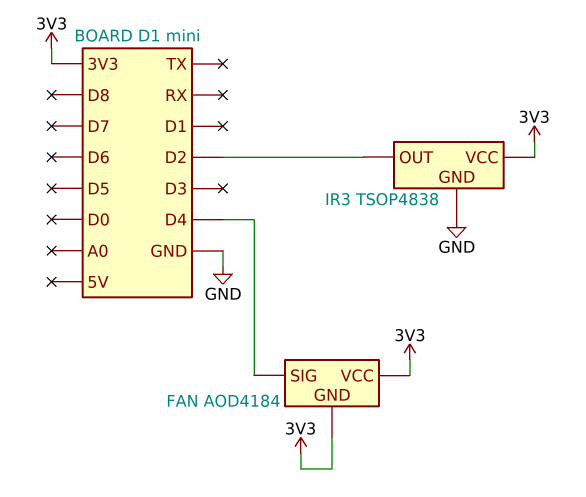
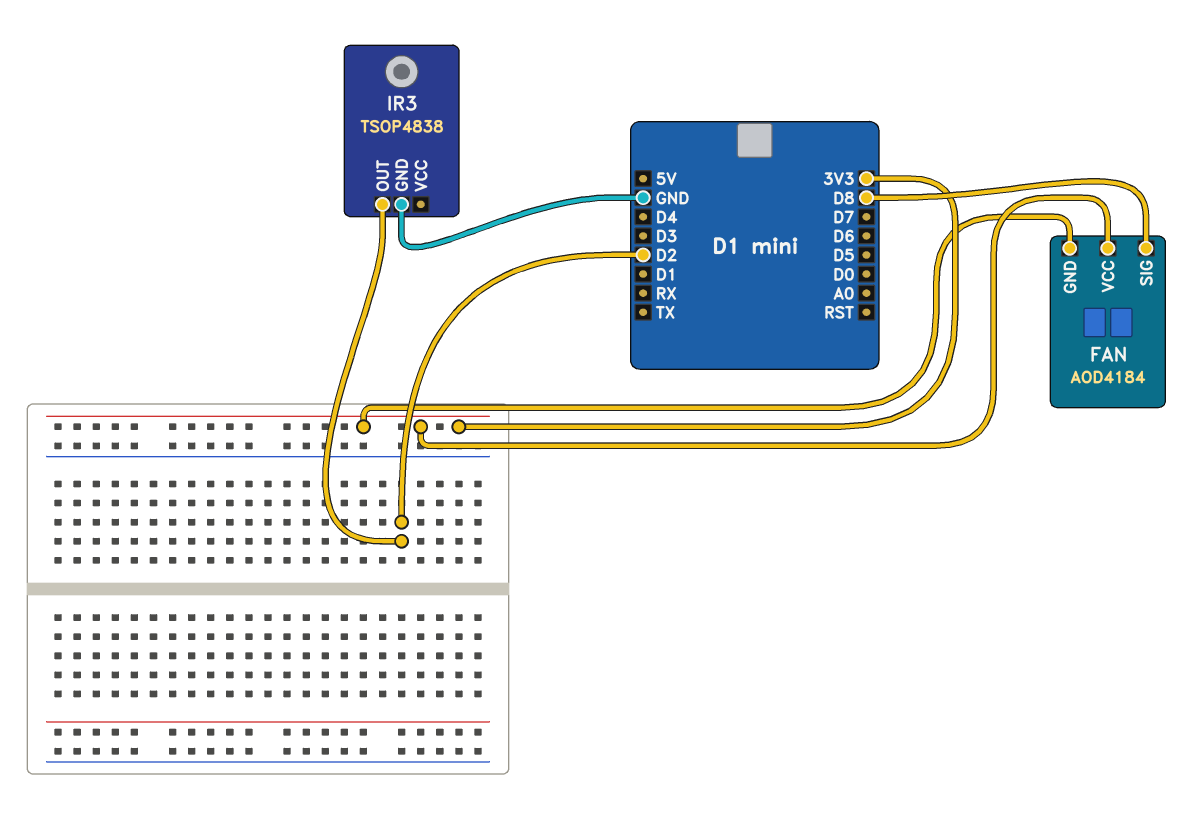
FAN pin SIG: D4 -> D8
IR3 pin VCC: 3V3 -> none

